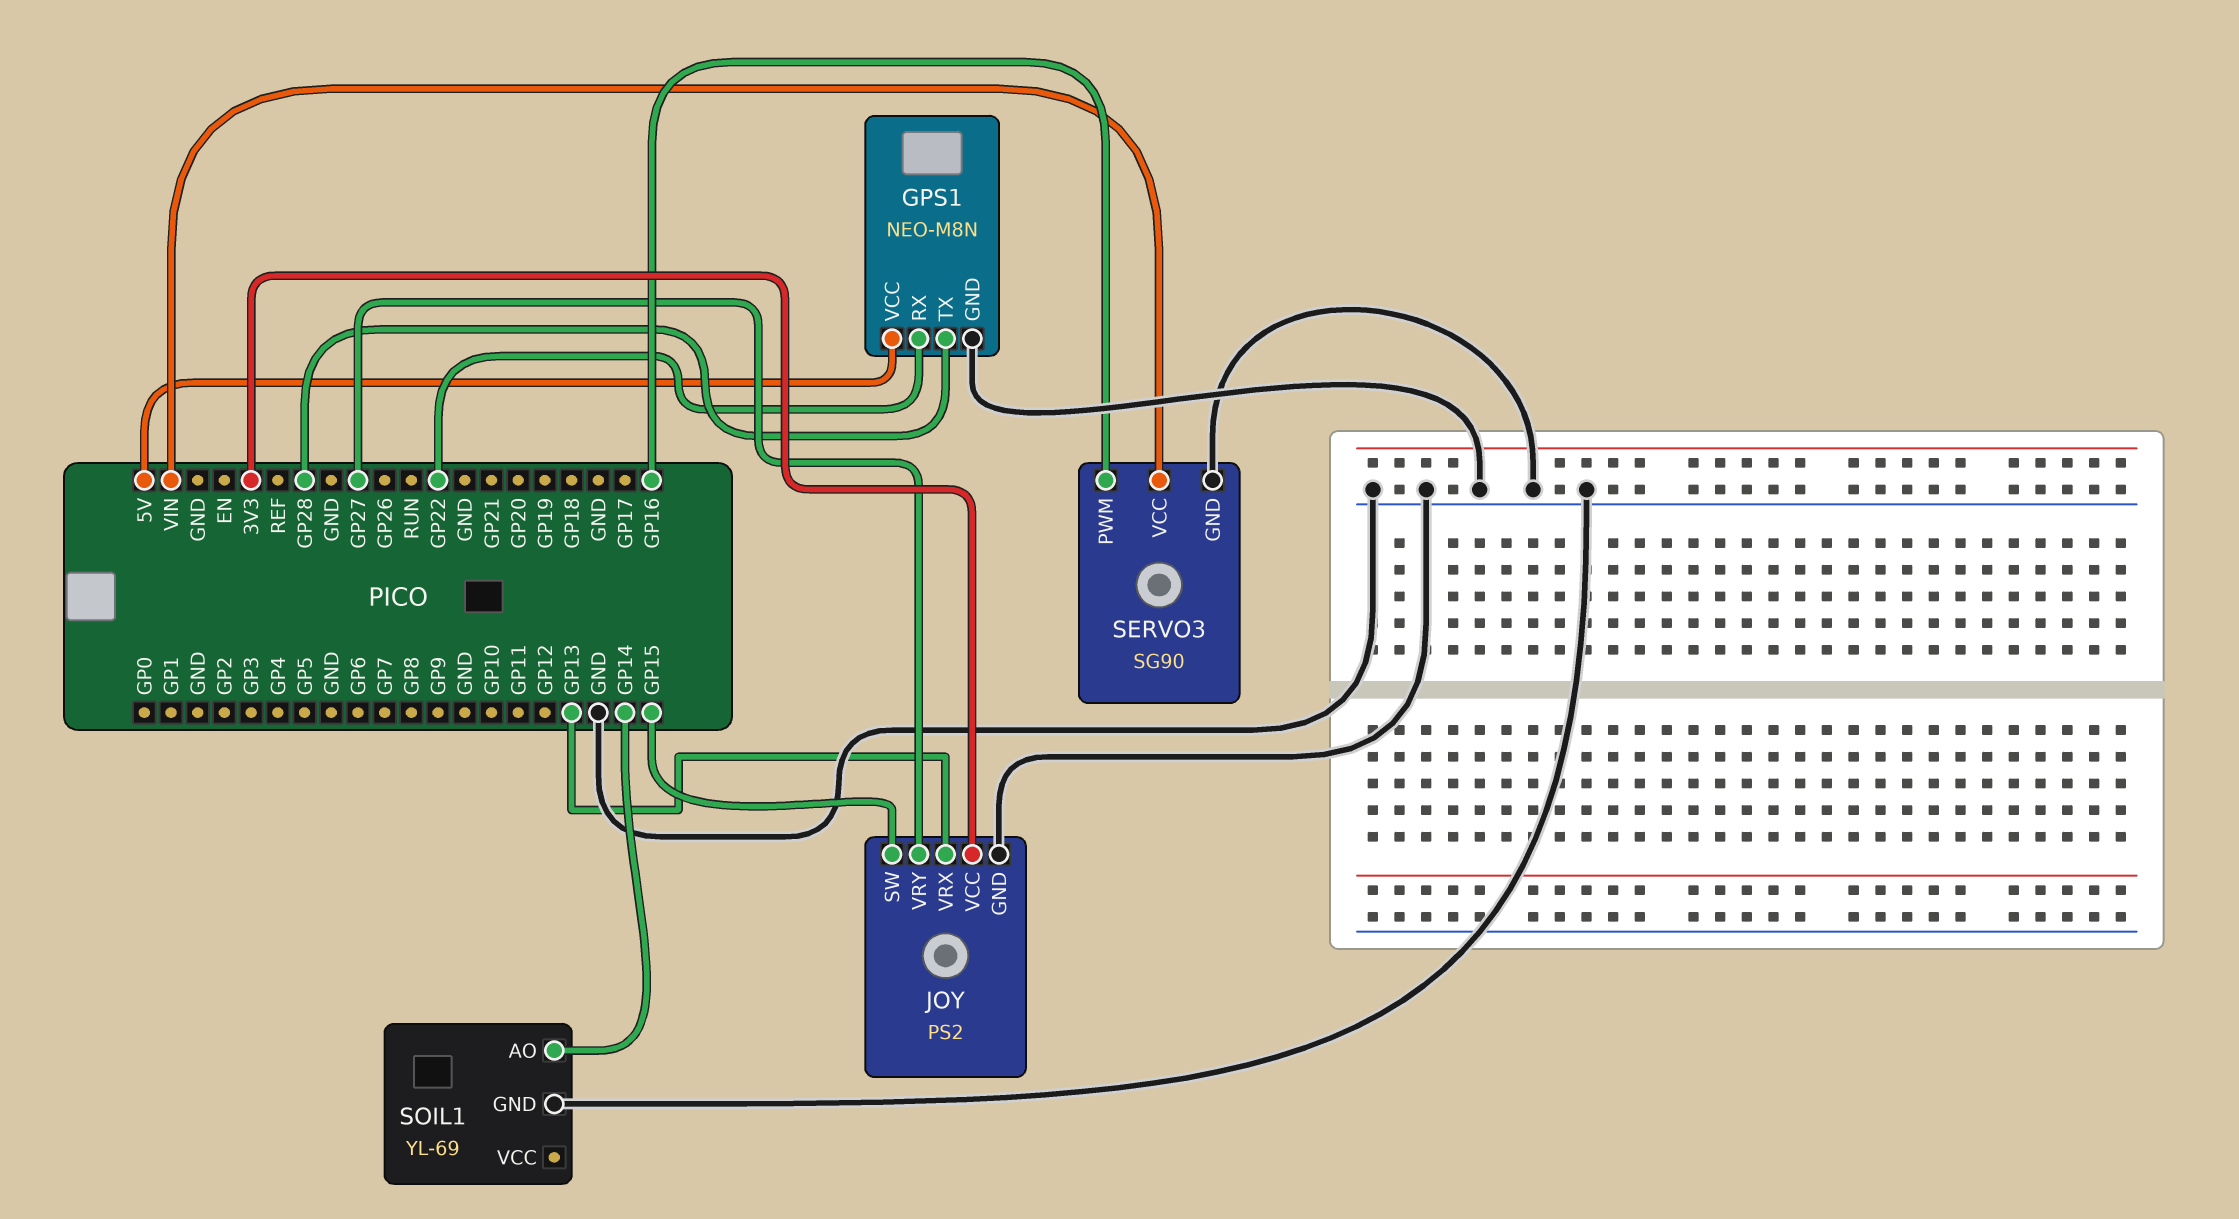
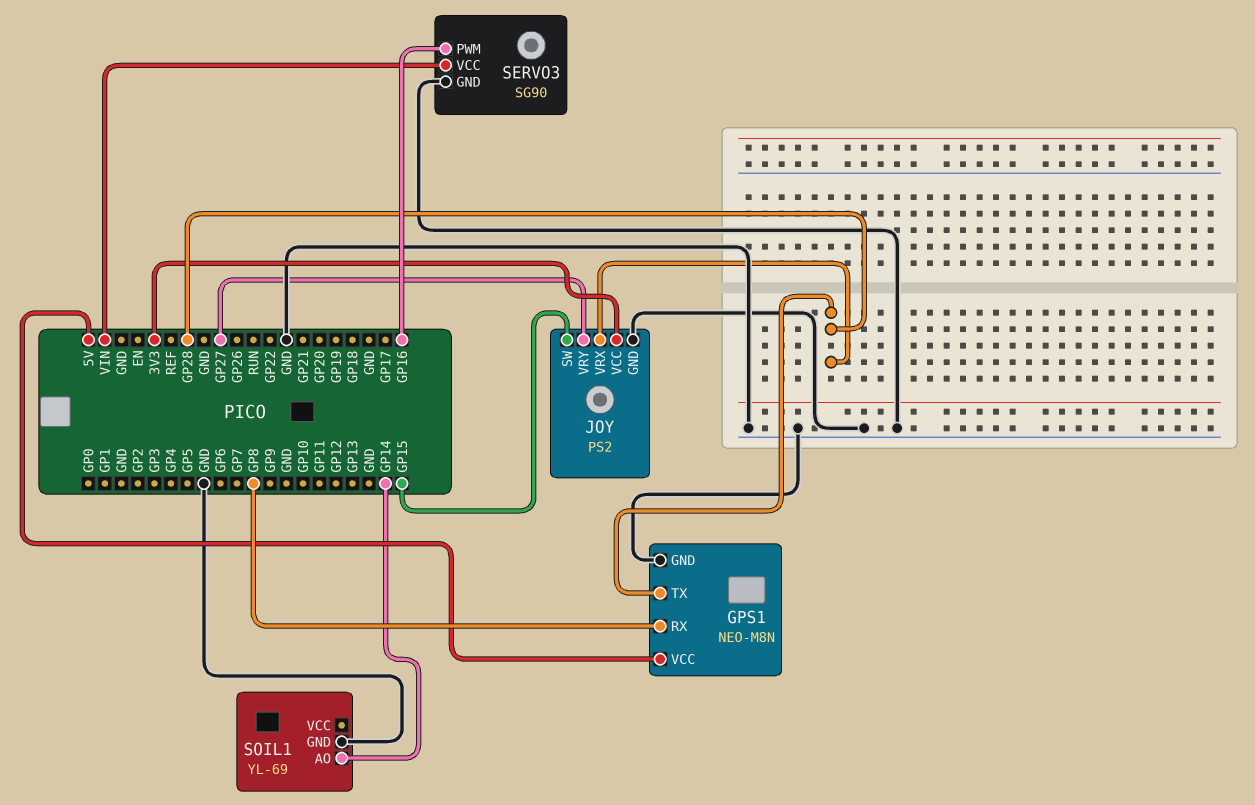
GPS1 pin RX: GP22 -> GP8
JOY pin VRX: GP13 -> GP28

